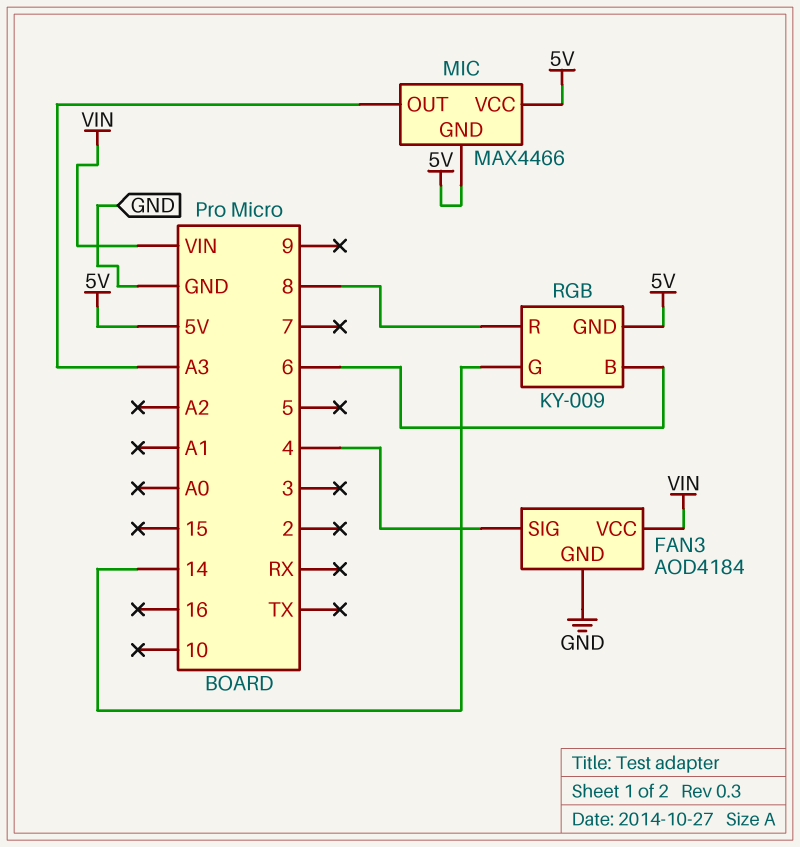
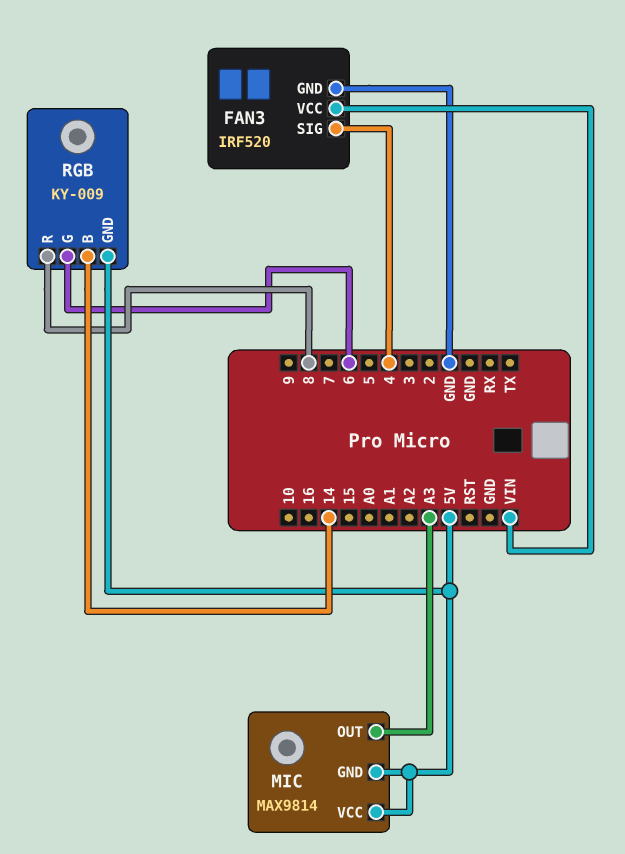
FAN3: AOD4184 -> IRF520
MIC: MAX4466 -> MAX9814
RGB pin B: 6 -> 14
RGB pin G: 14 -> 6

